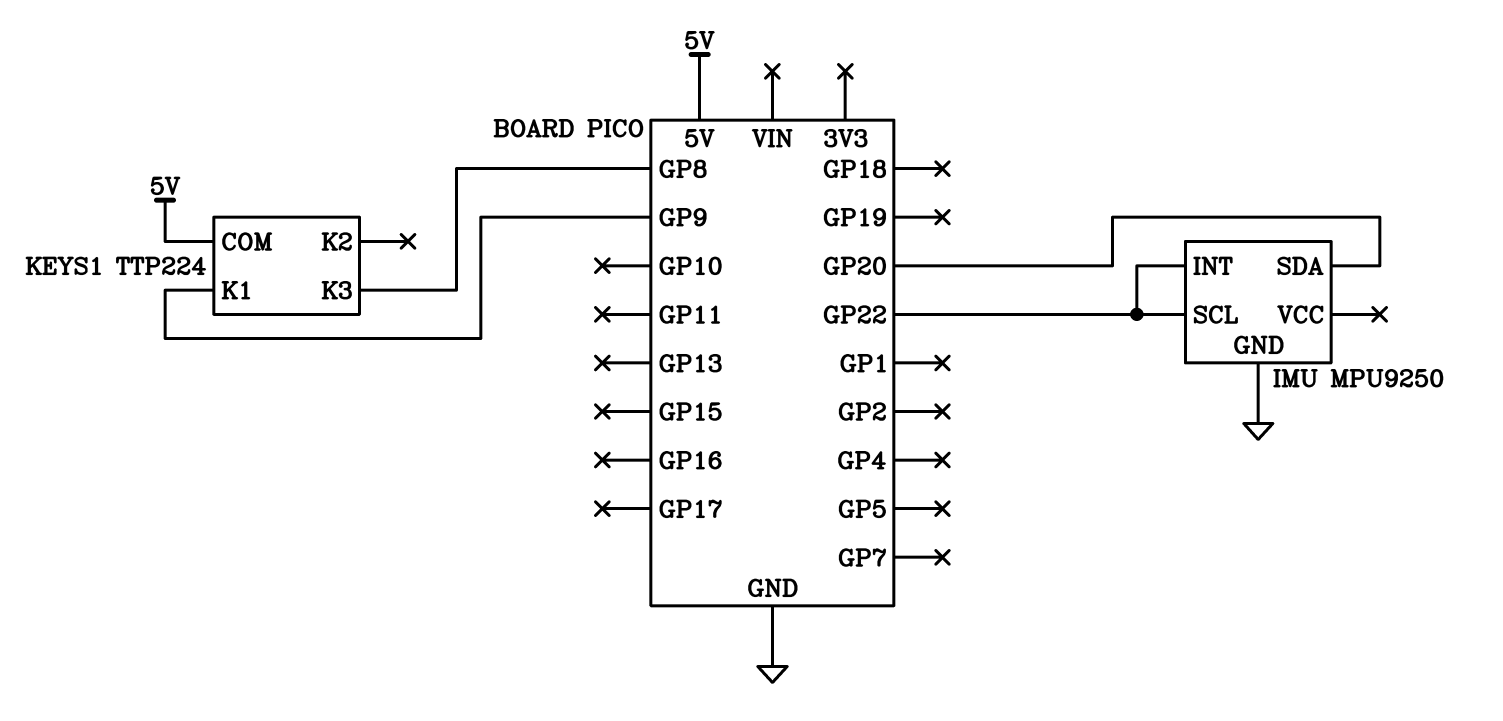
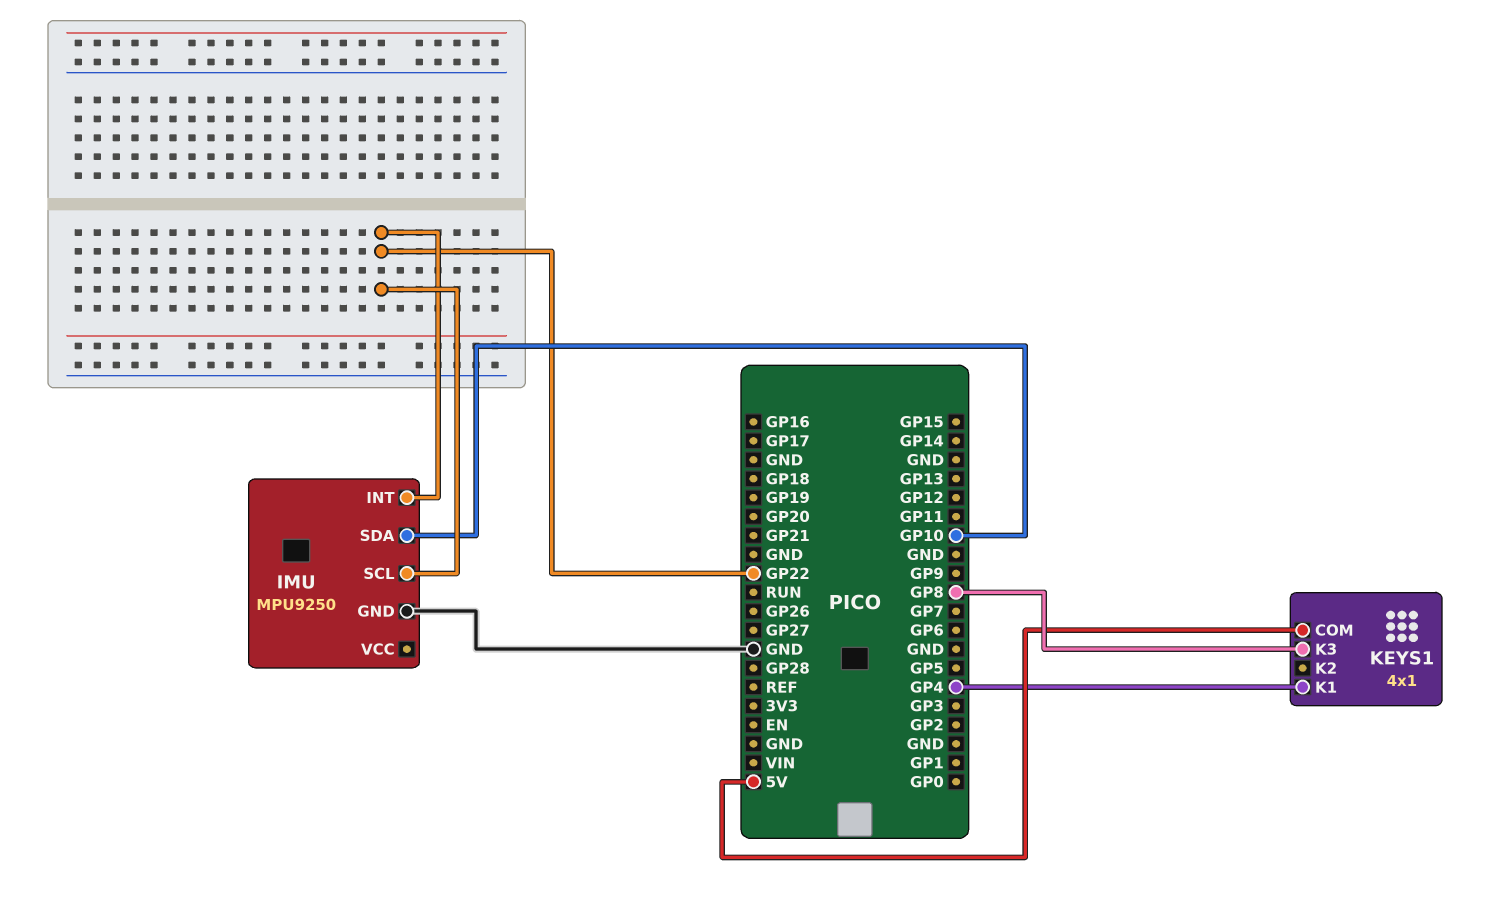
IMU pin SDA: GP20 -> GP10
KEYS1: TTP224 -> 4x1
KEYS1 pin K1: GP9 -> GP4

